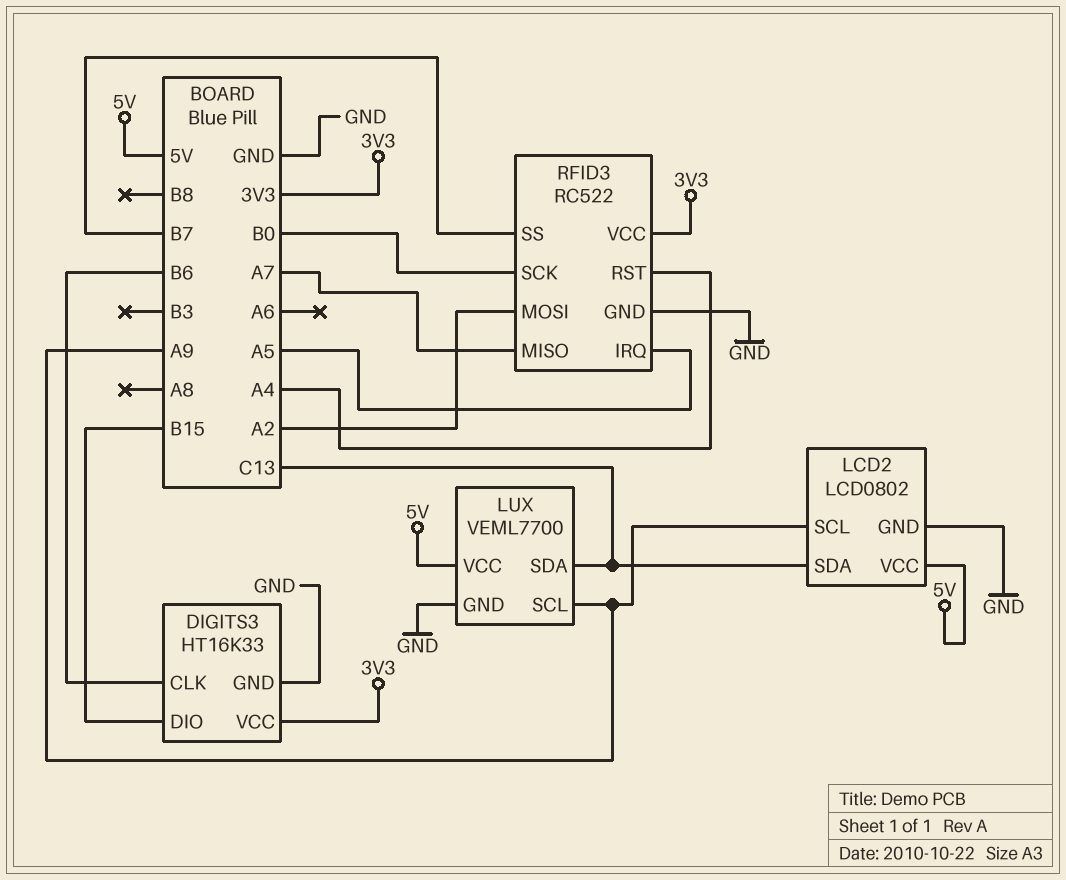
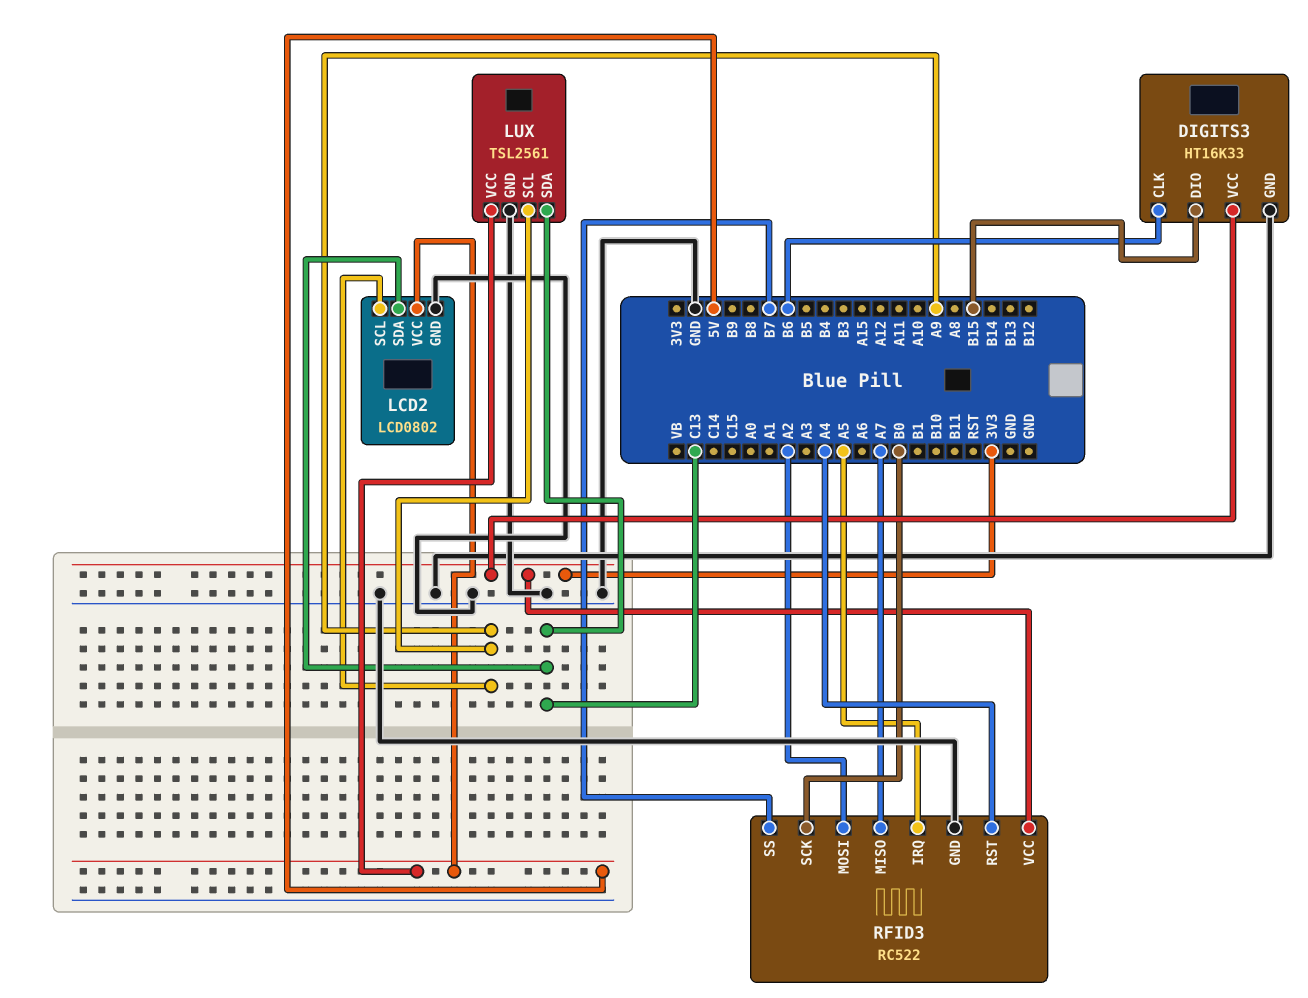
LUX: VEML7700 -> TSL2561

